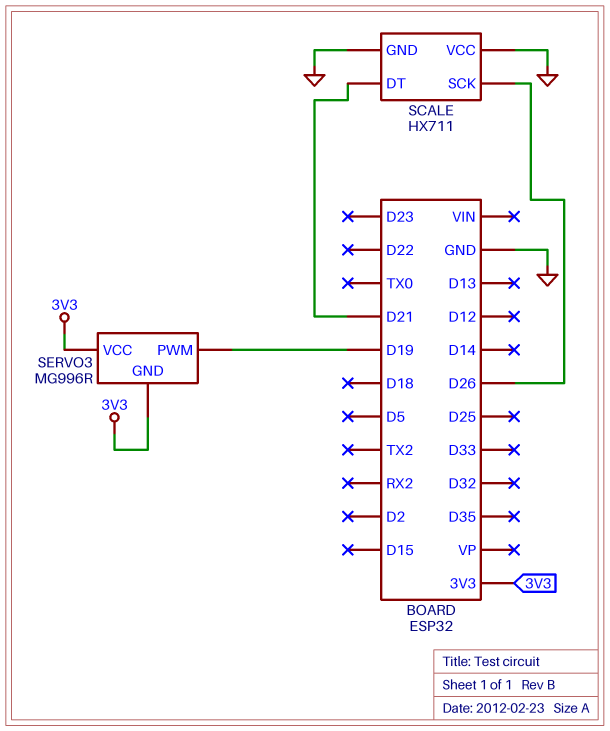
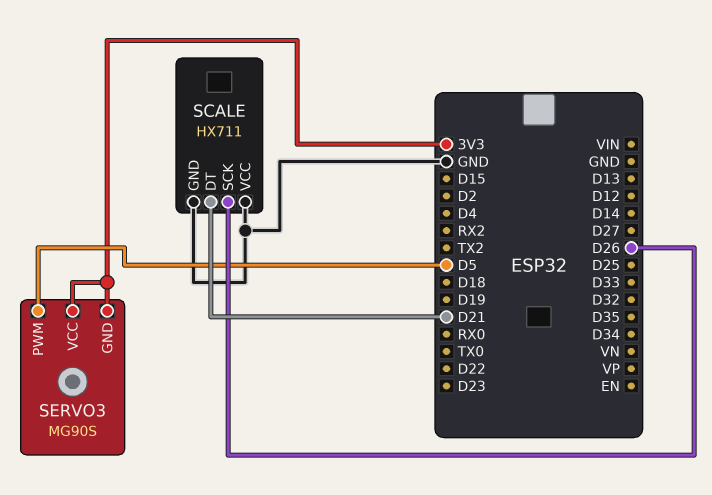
SERVO3: MG996R -> MG90S
SERVO3 pin PWM: D19 -> D5

